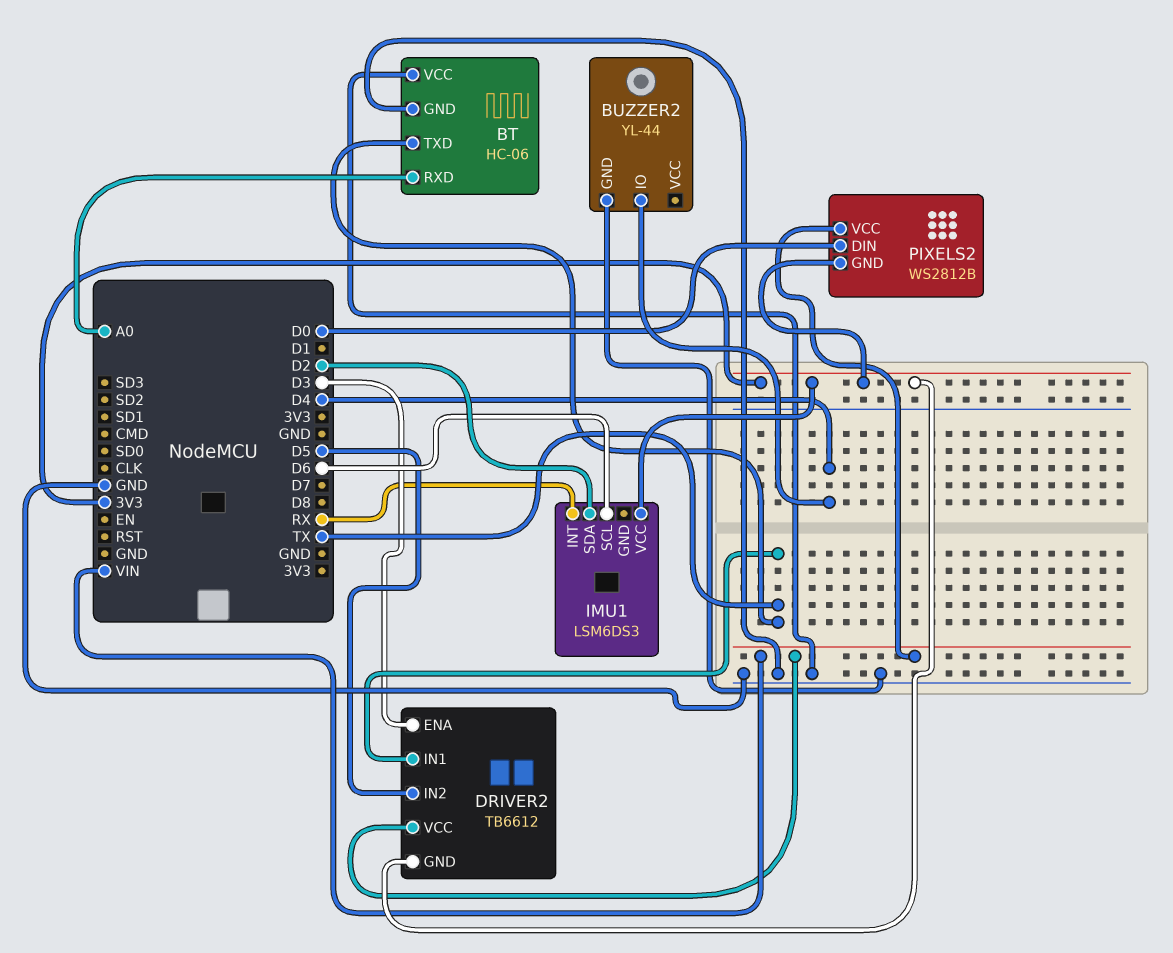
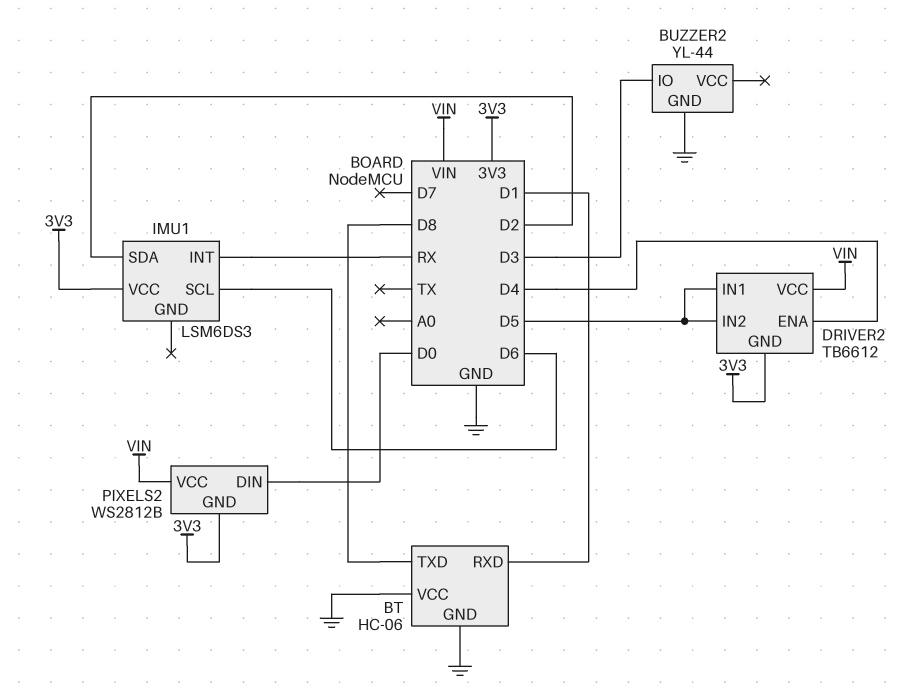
BT pin RXD: A0 -> D1
BT pin TXD: TX -> D8
BUZZER2 pin IO: D4 -> D3
DRIVER2 pin ENA: D3 -> D4
DRIVER2 pin IN1: TX -> D5

